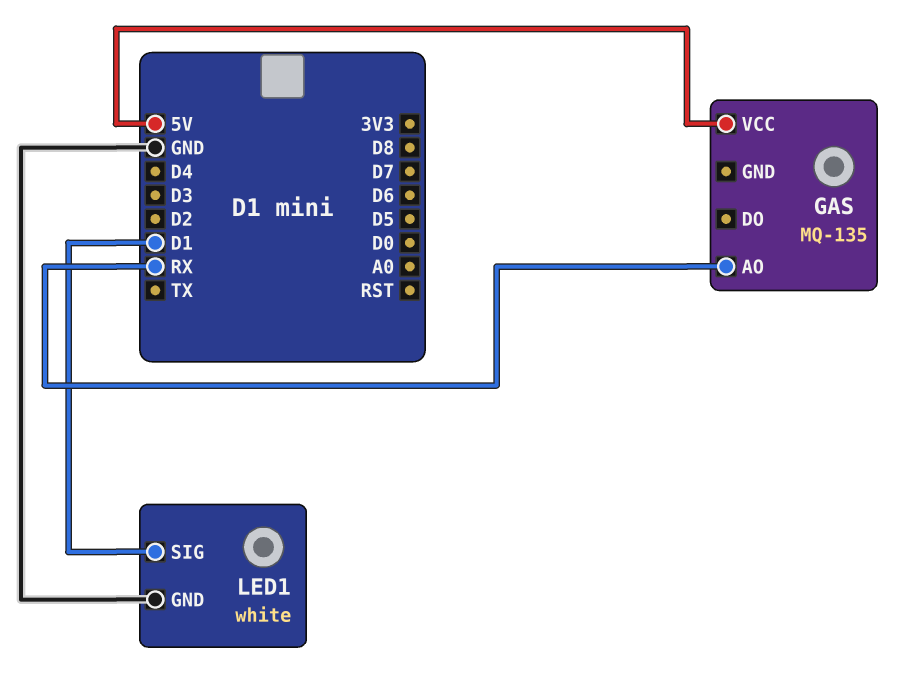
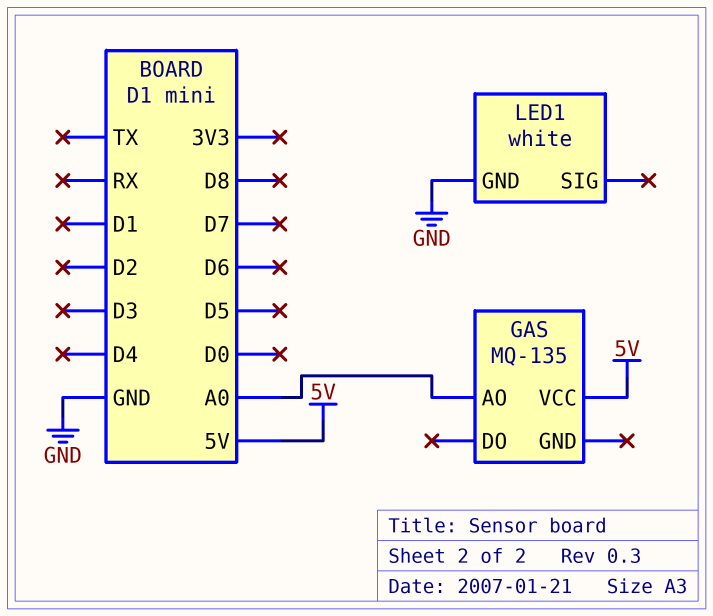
GAS pin AO: RX -> A0
LED1 pin SIG: D1 -> none

